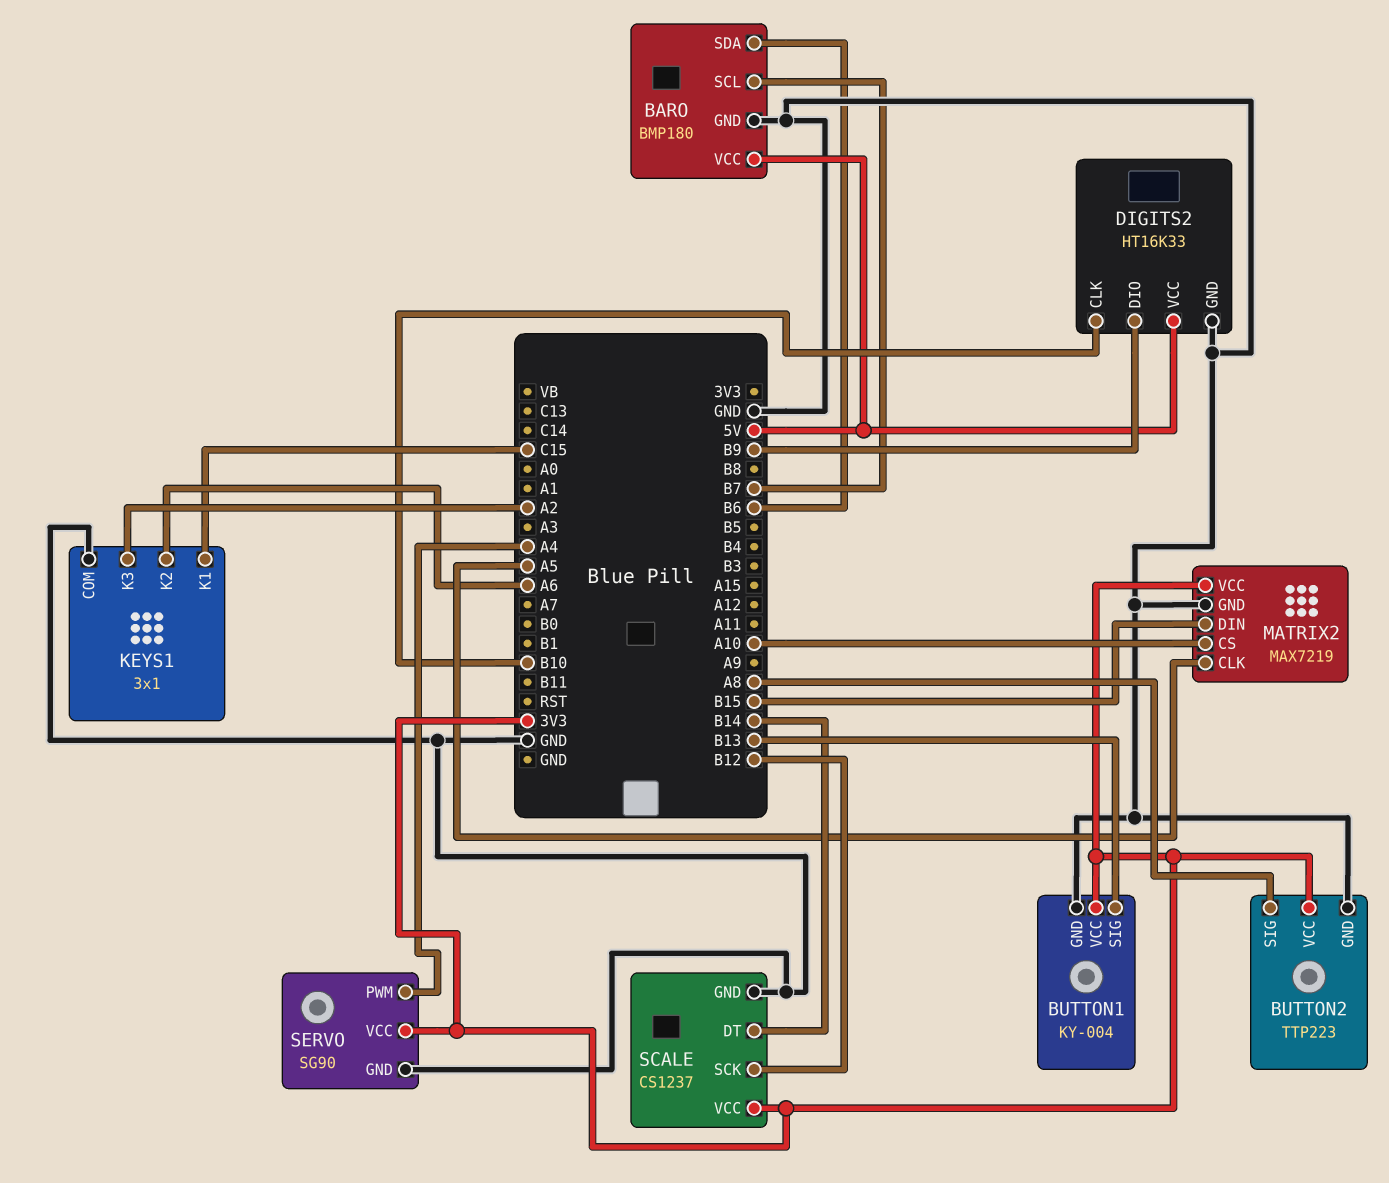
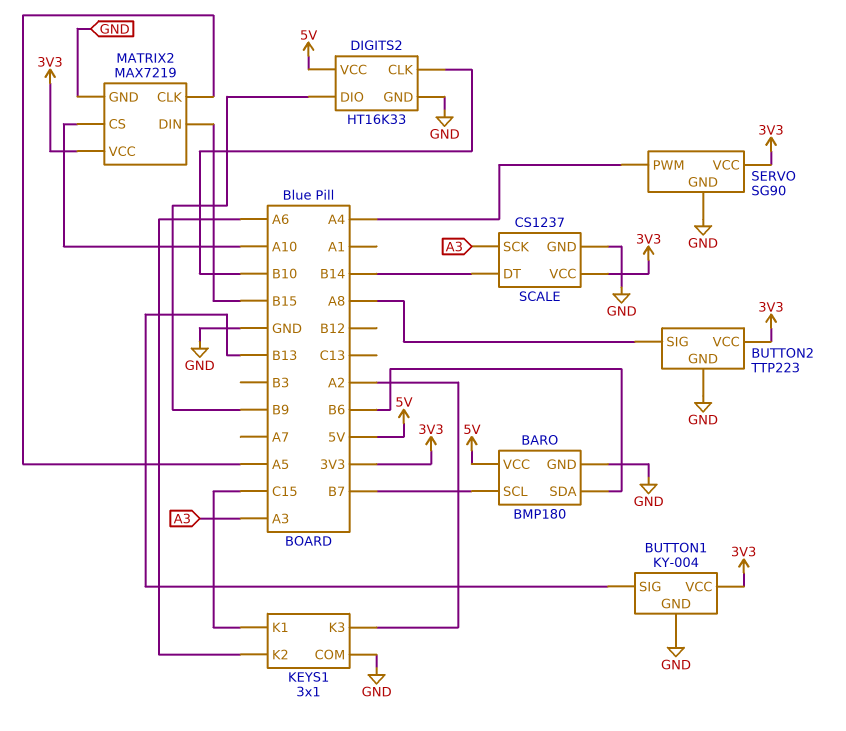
SCALE pin SCK: B12 -> A3

